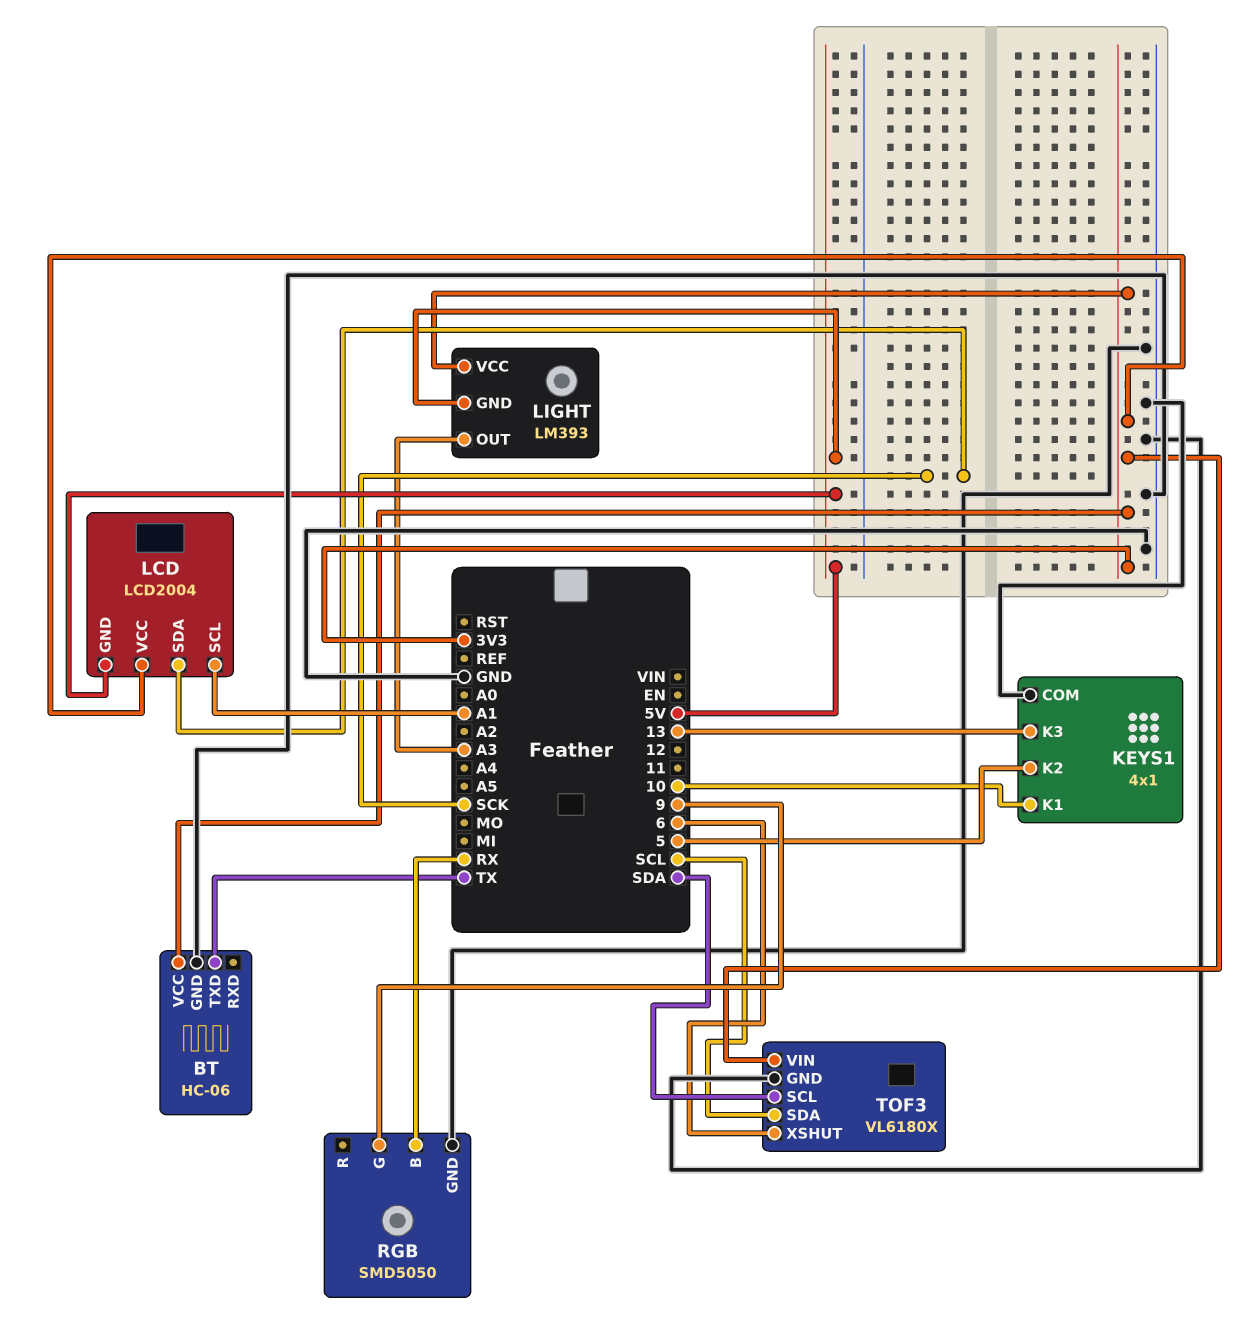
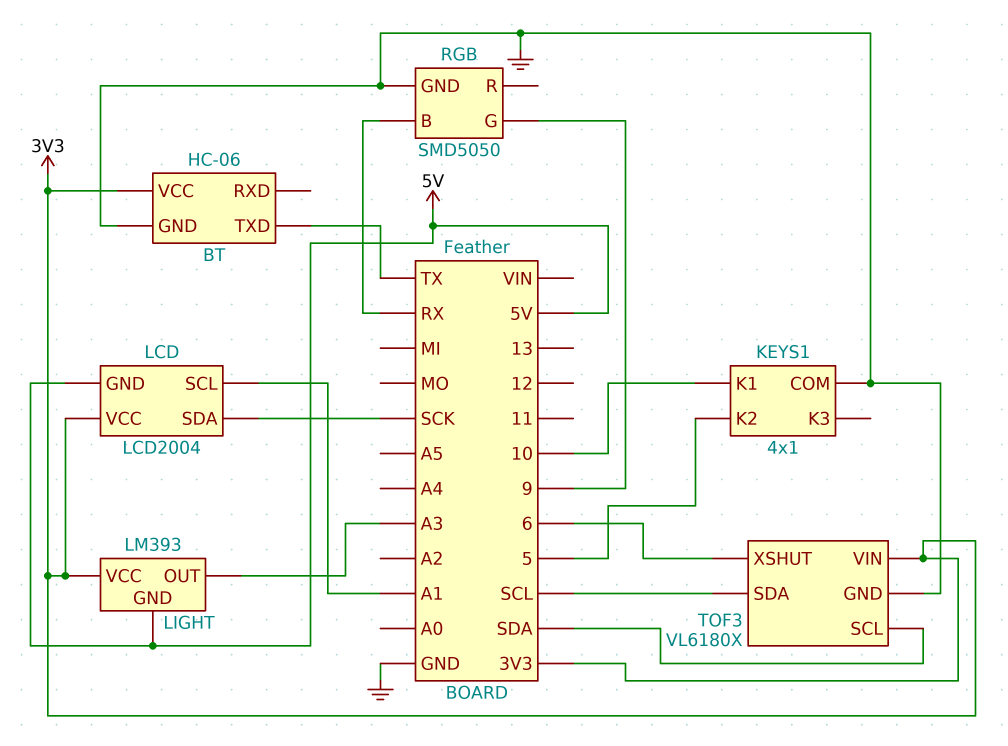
KEYS1 pin K3: 13 -> none

